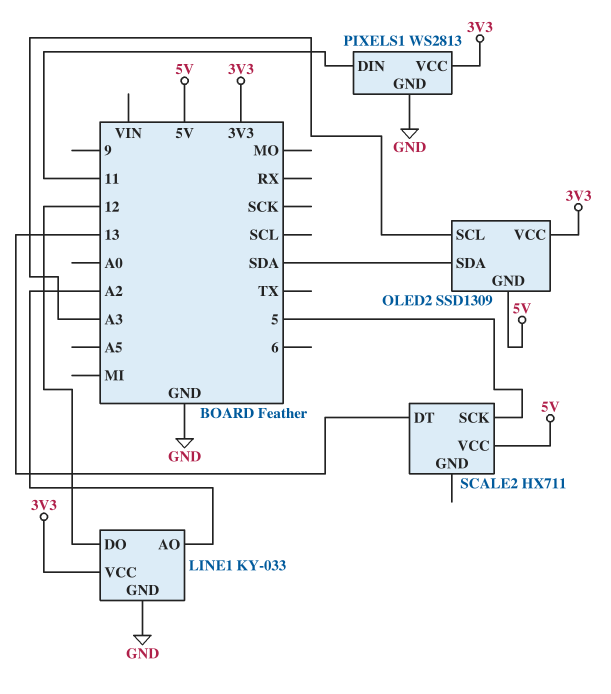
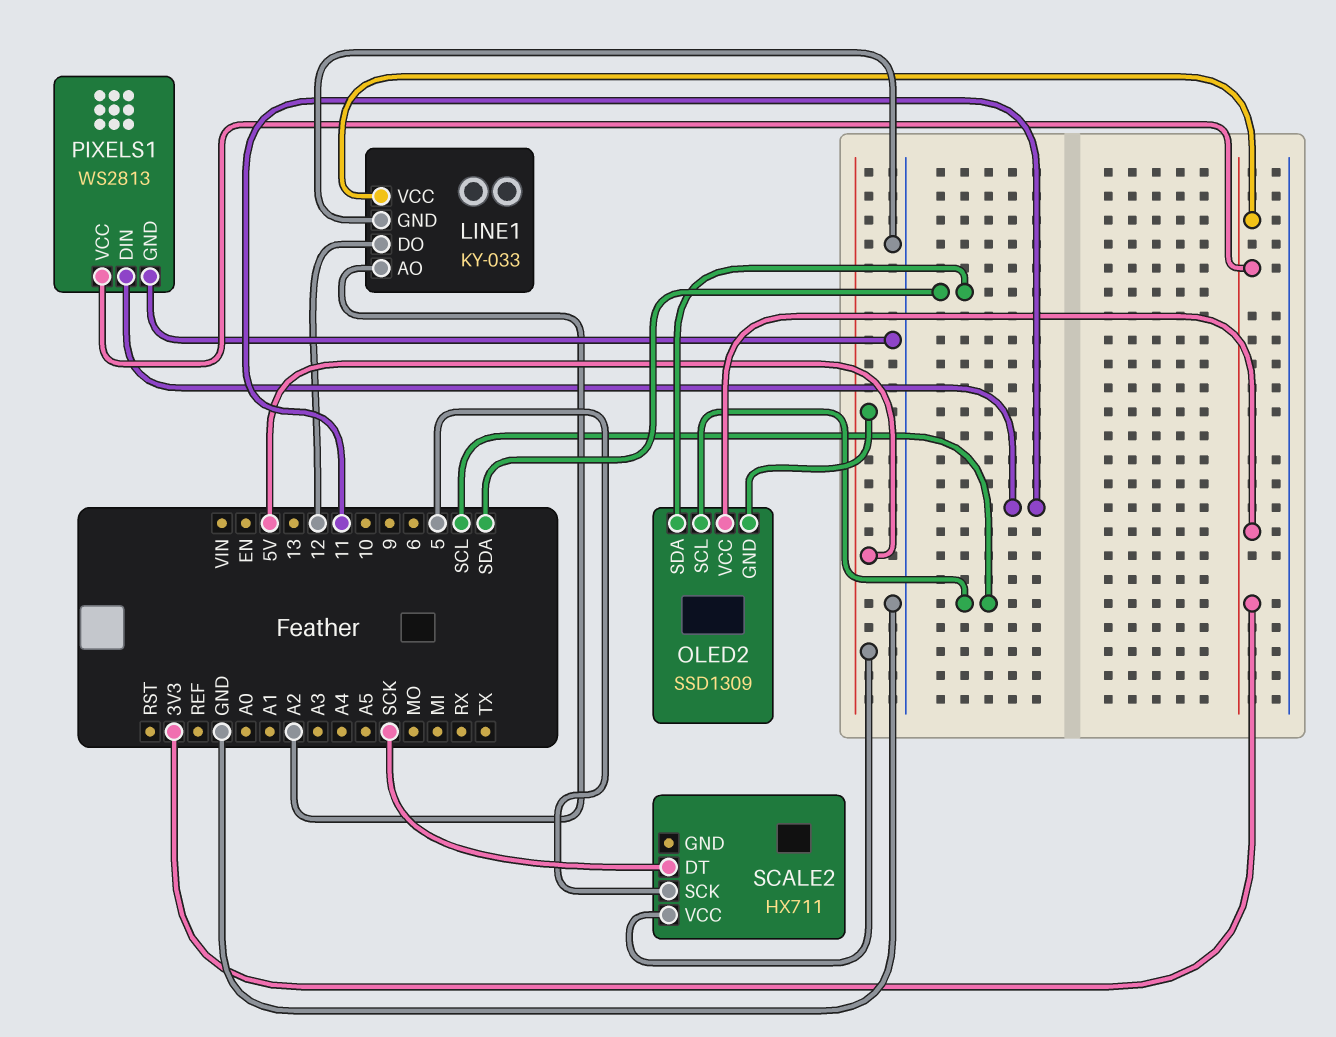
OLED2 pin SCL: A3 -> SCL
SCALE2 pin DT: 13 -> SCK

